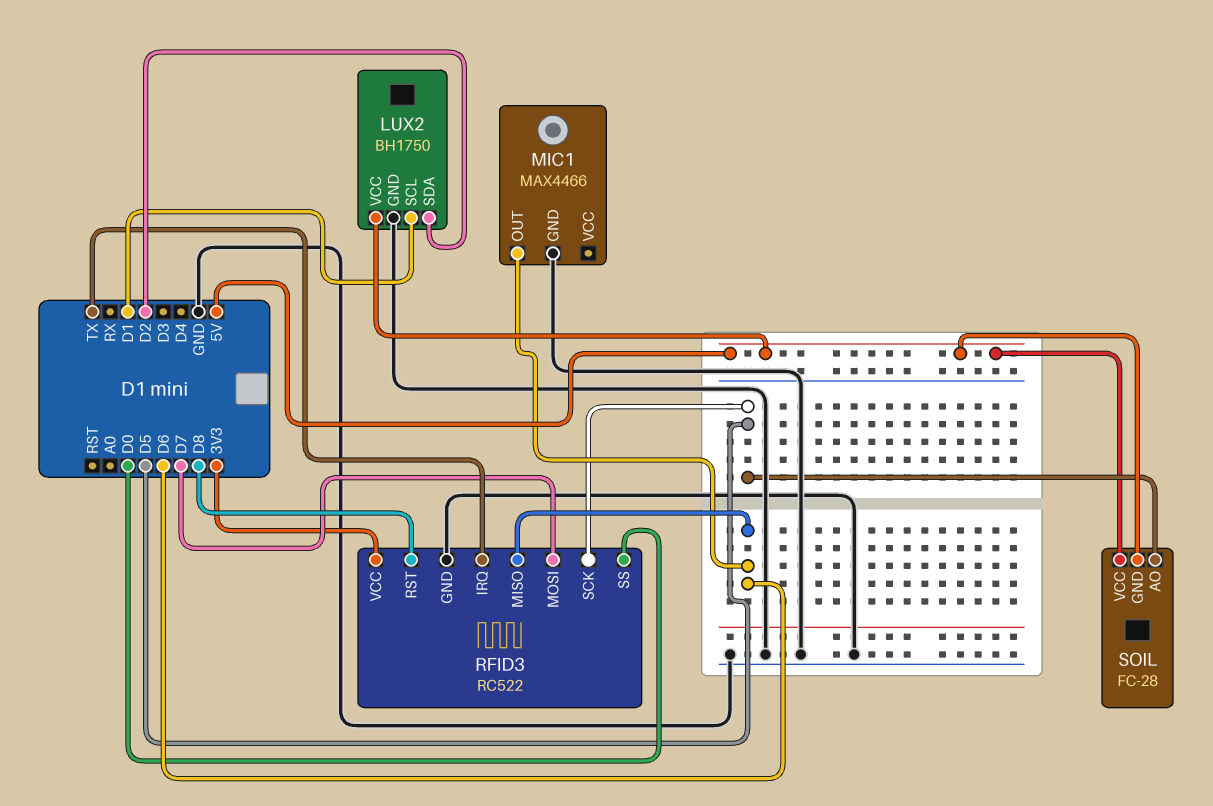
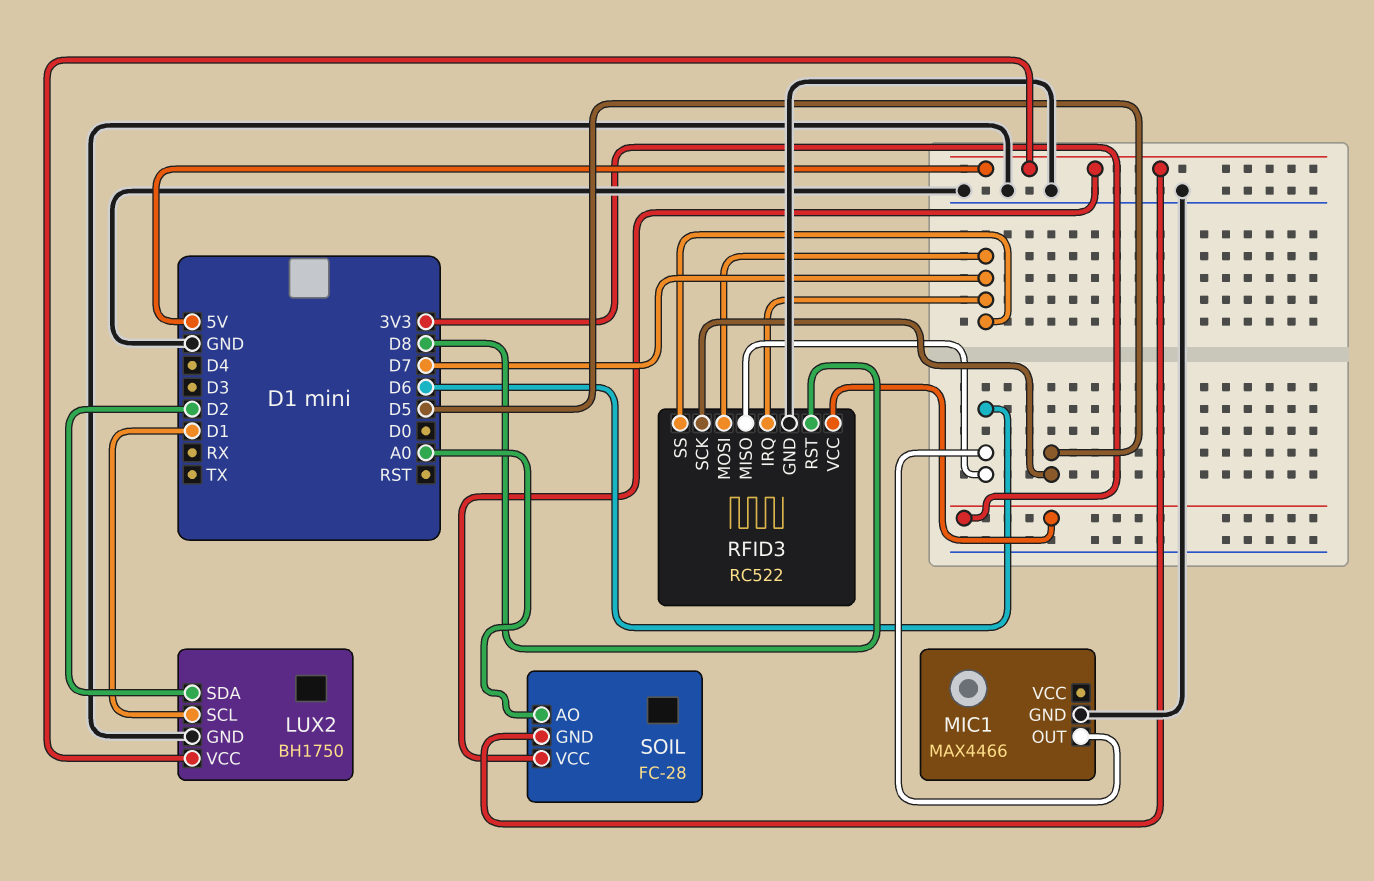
RFID3 pin IRQ: TX -> D7
RFID3 pin SS: D0 -> D7
SOIL pin AO: D5 -> A0

